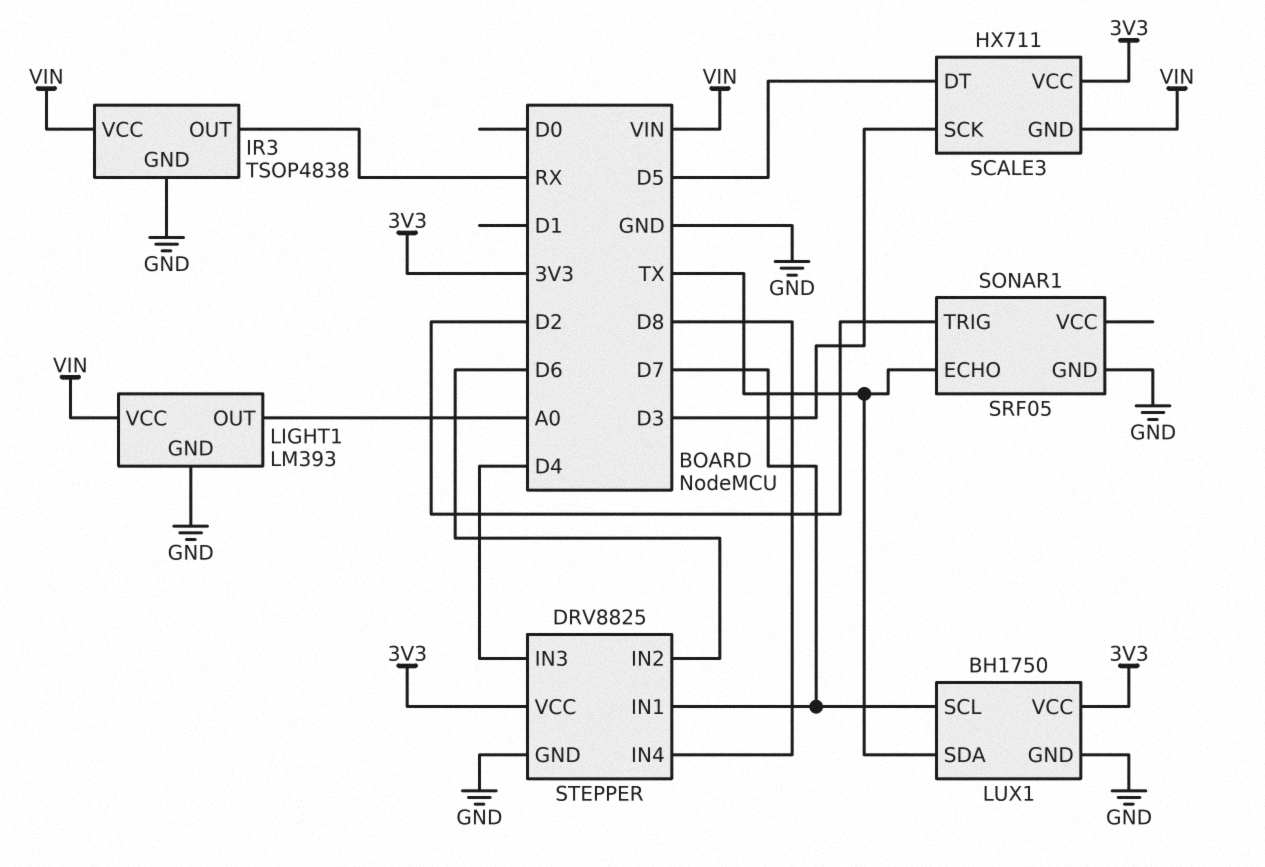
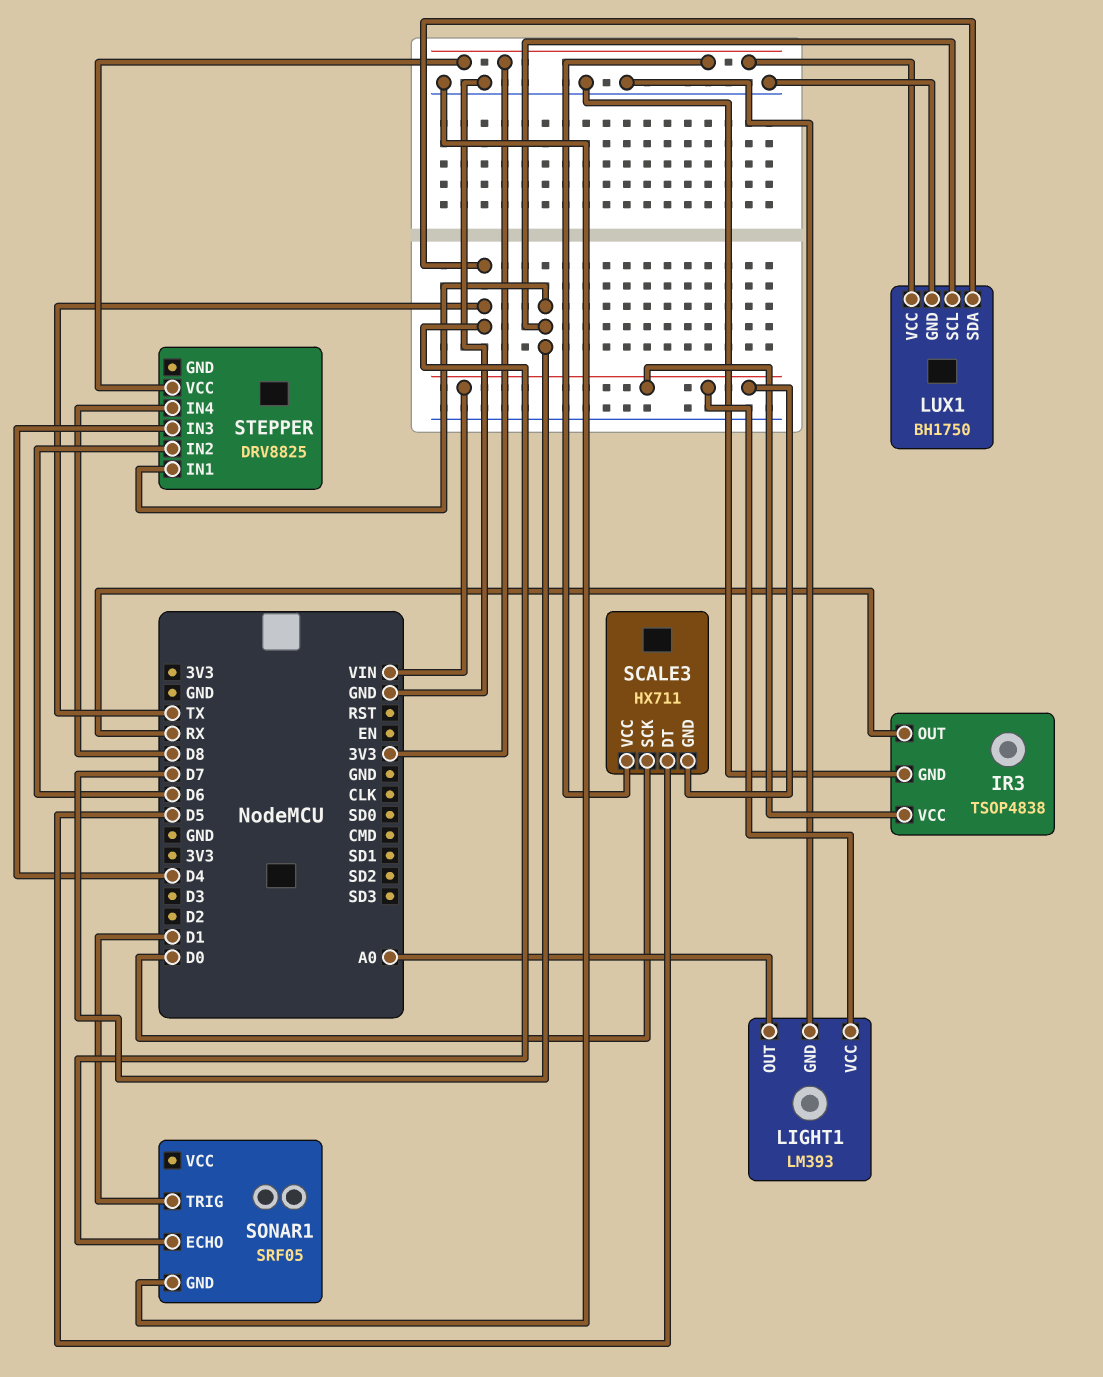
SCALE3 pin SCK: D3 -> D0
SONAR1 pin TRIG: D2 -> D1
STEPPER pin GND: GND -> none

